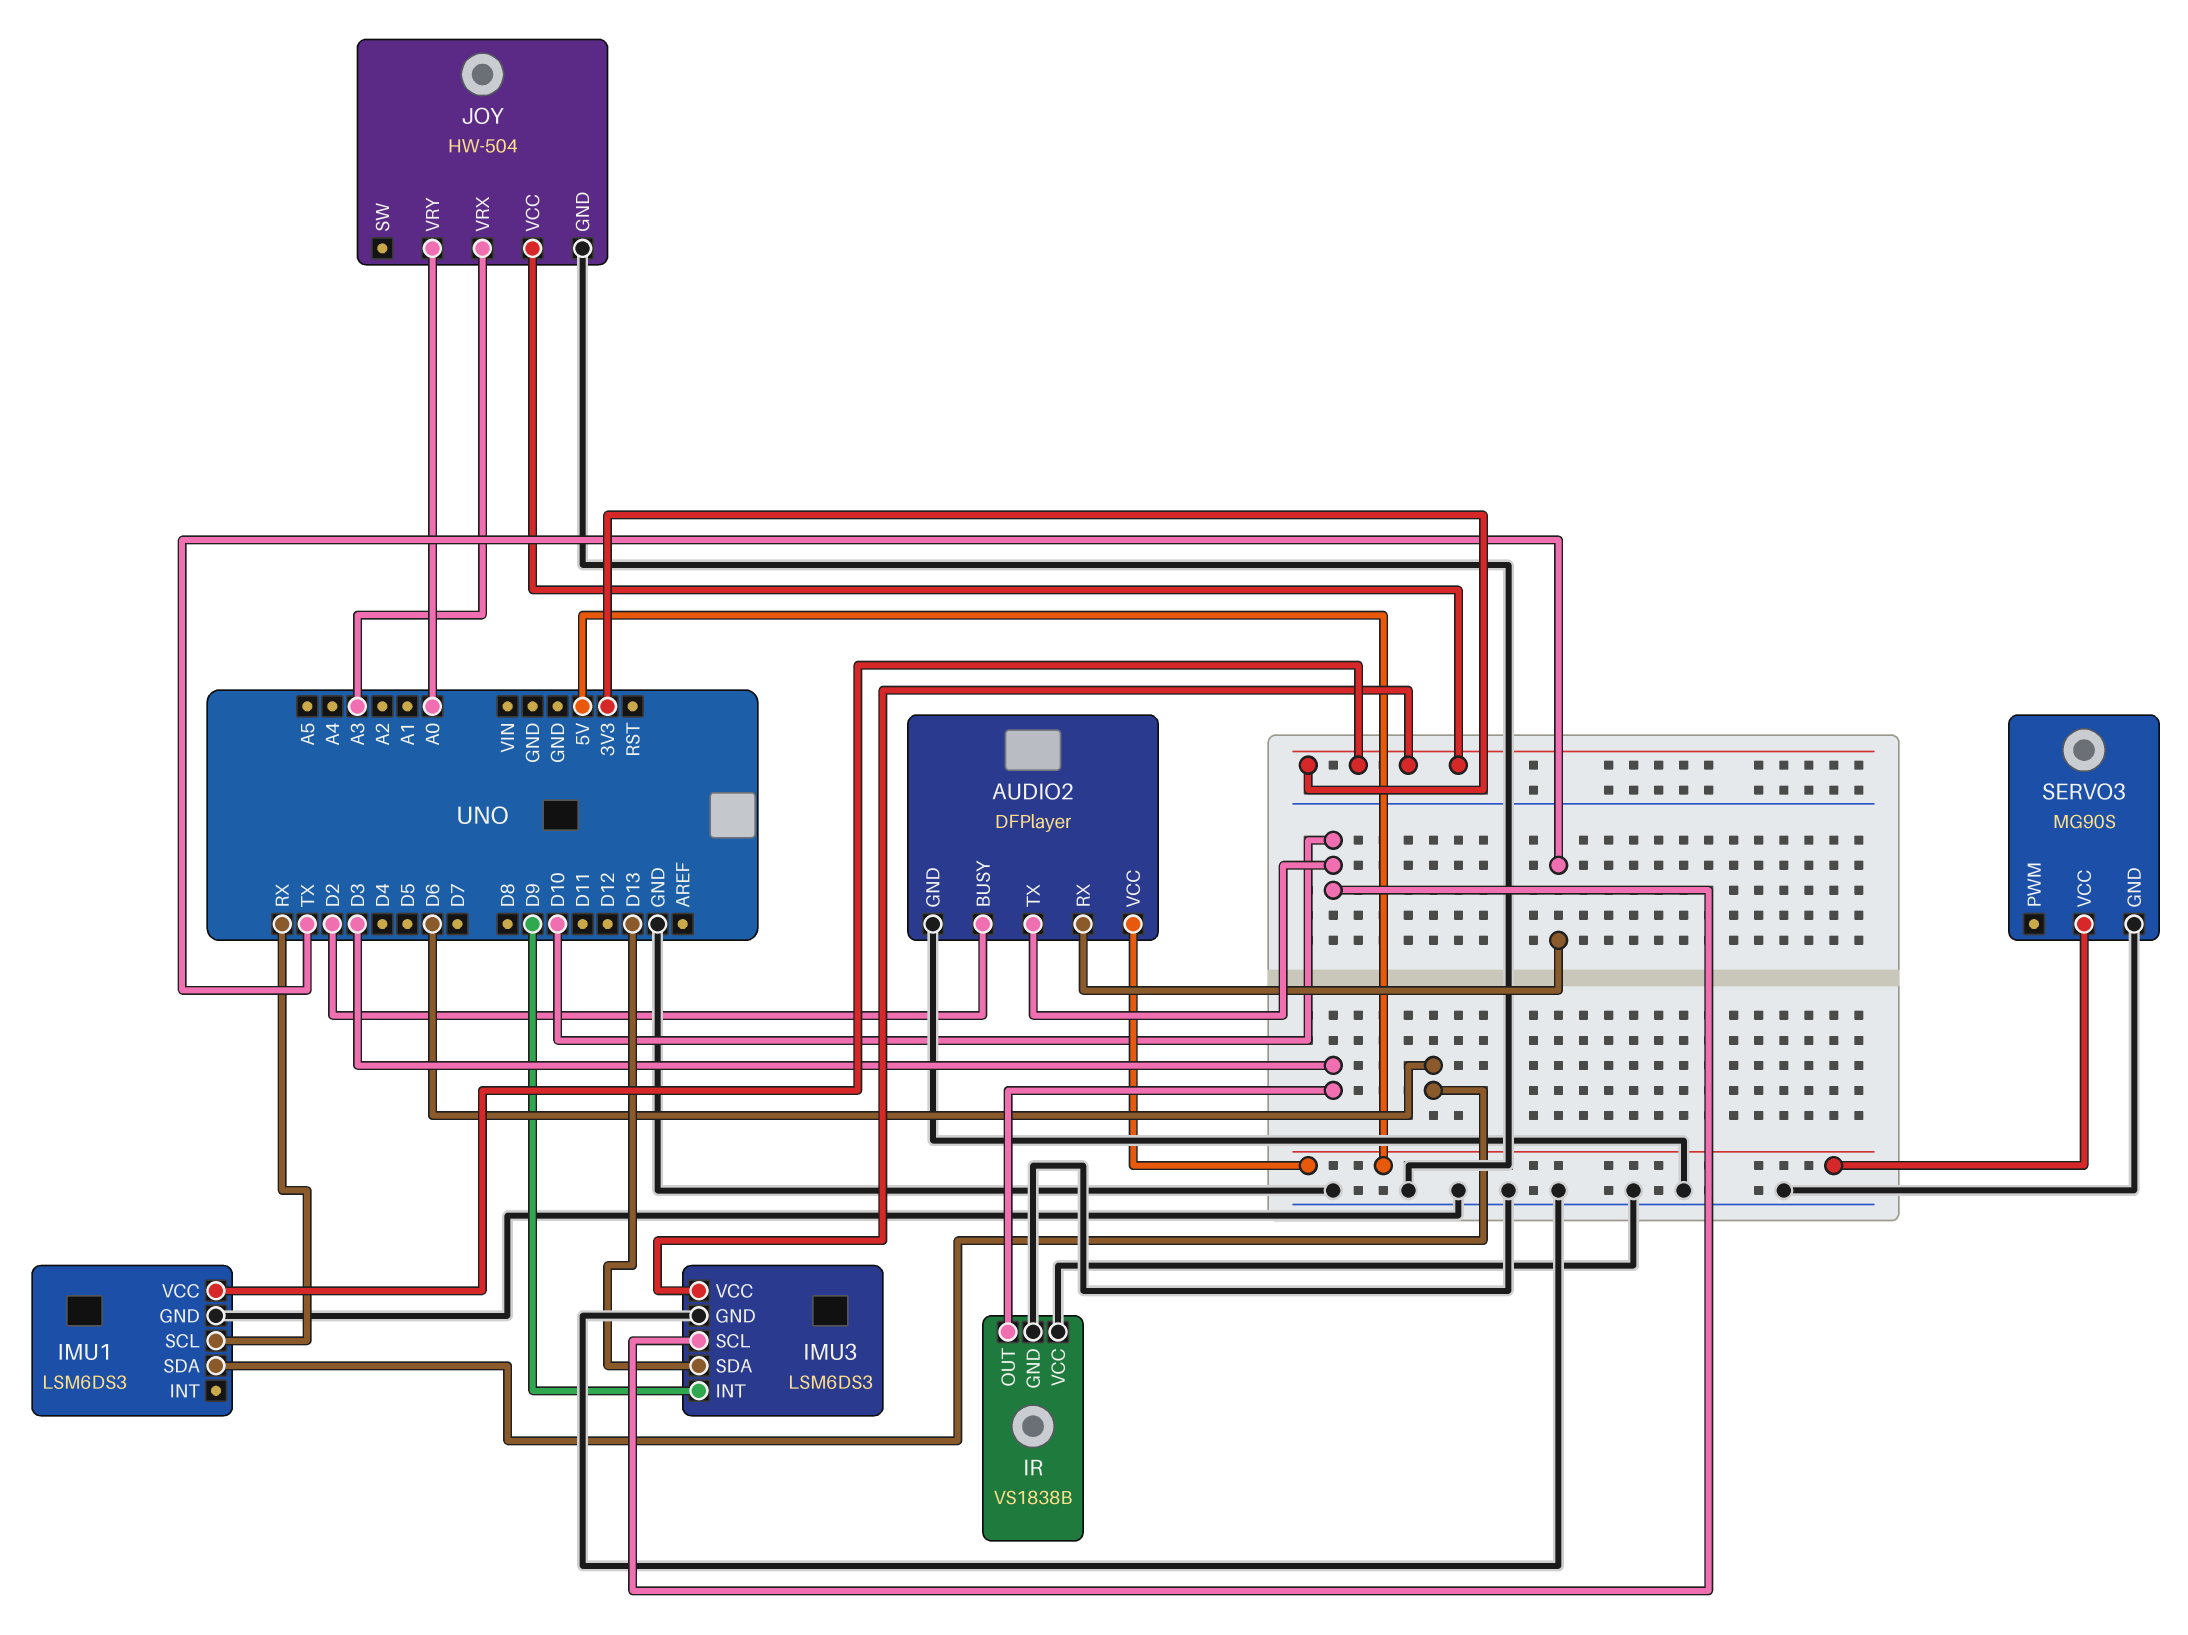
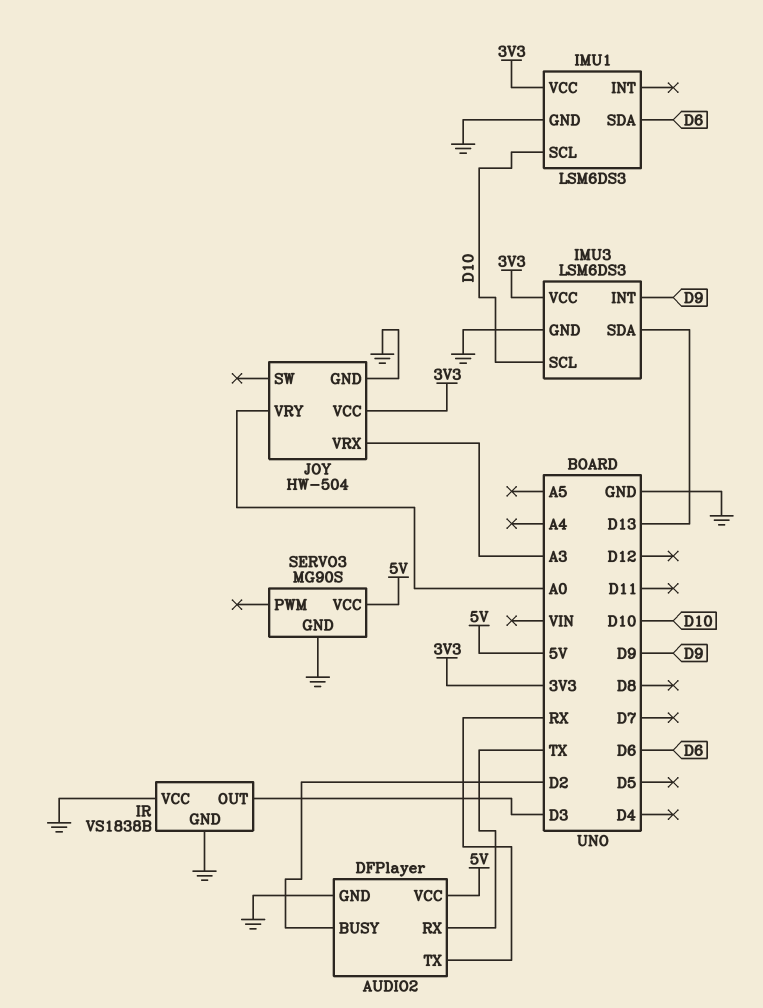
AUDIO2 pin TX: D10 -> RX
IMU1 pin SCL: RX -> D10

